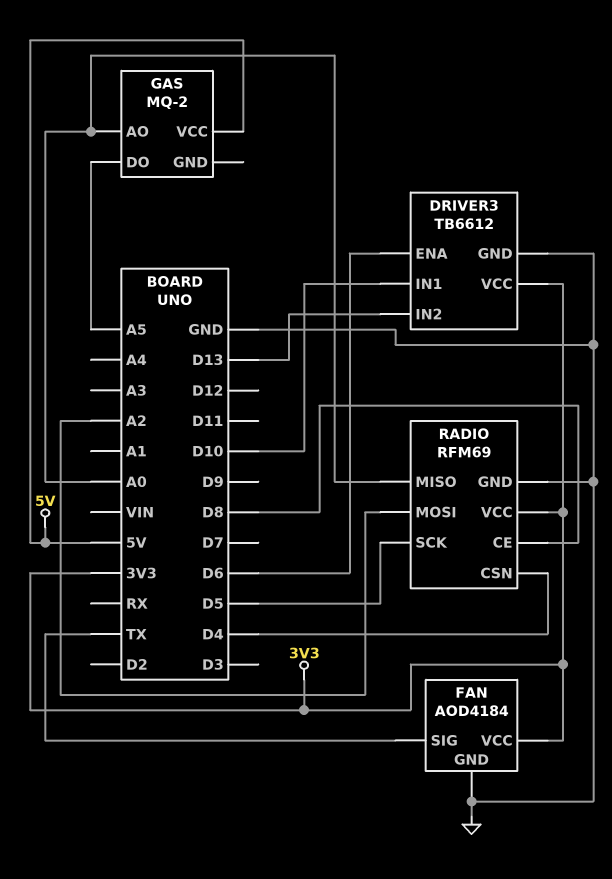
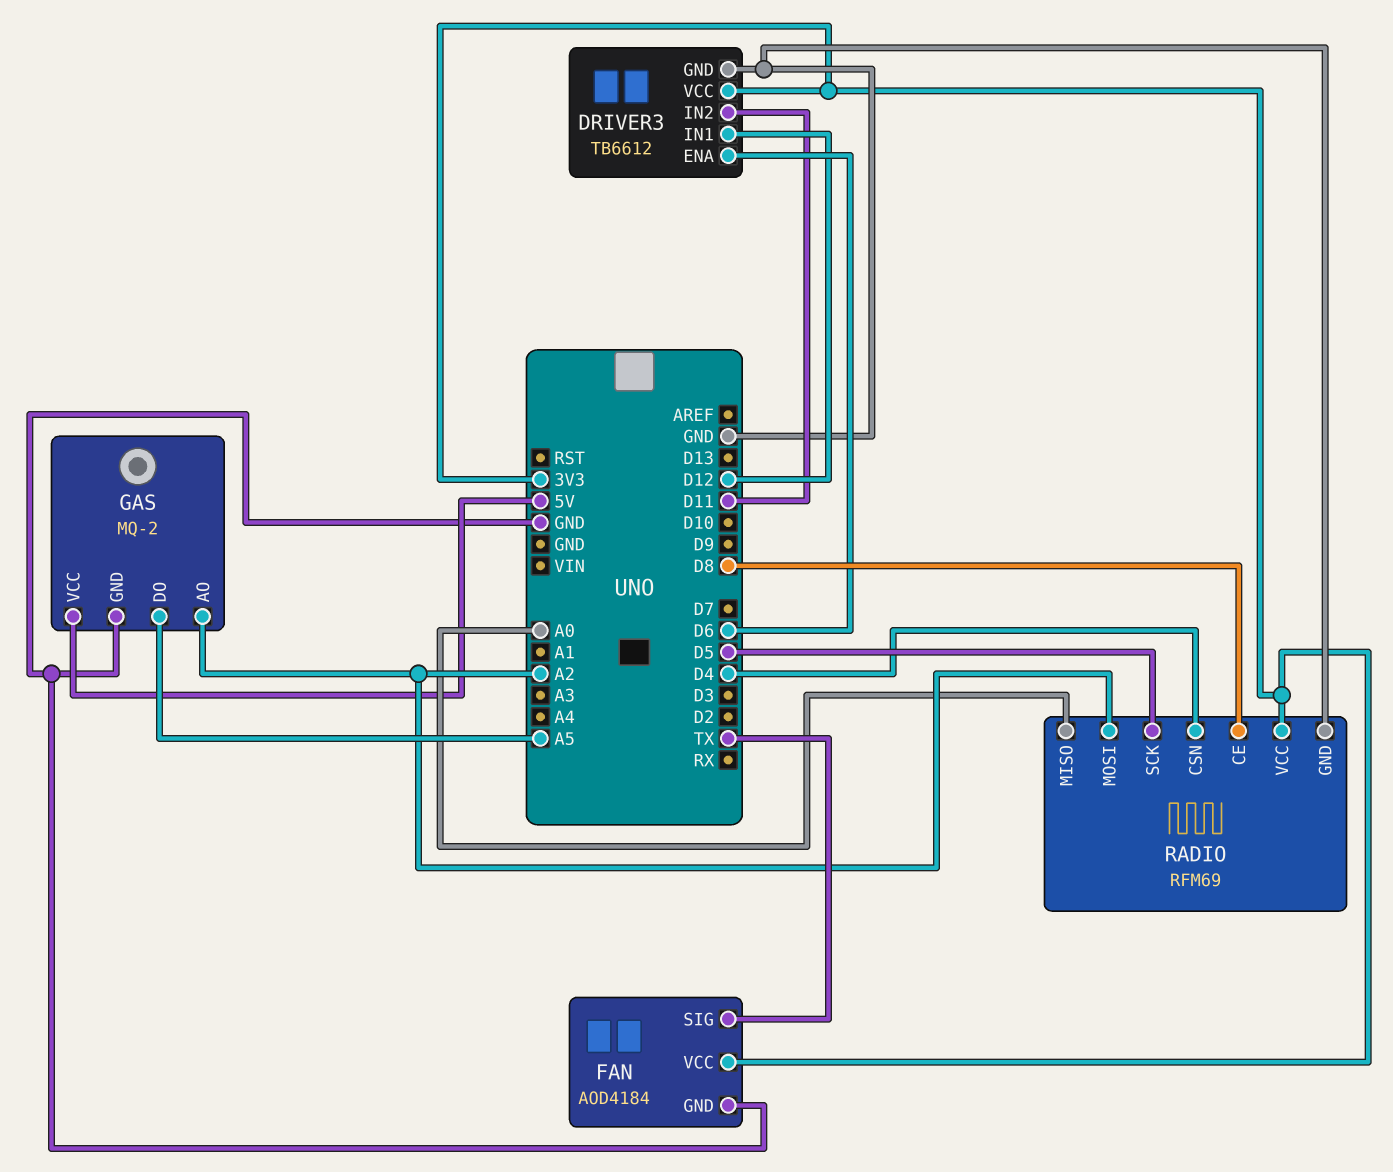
DRIVER3 pin IN1: D10 -> D12
DRIVER3 pin IN2: D13 -> D11
GAS pin AO: A0 -> A2
GAS pin GND: none -> GND

